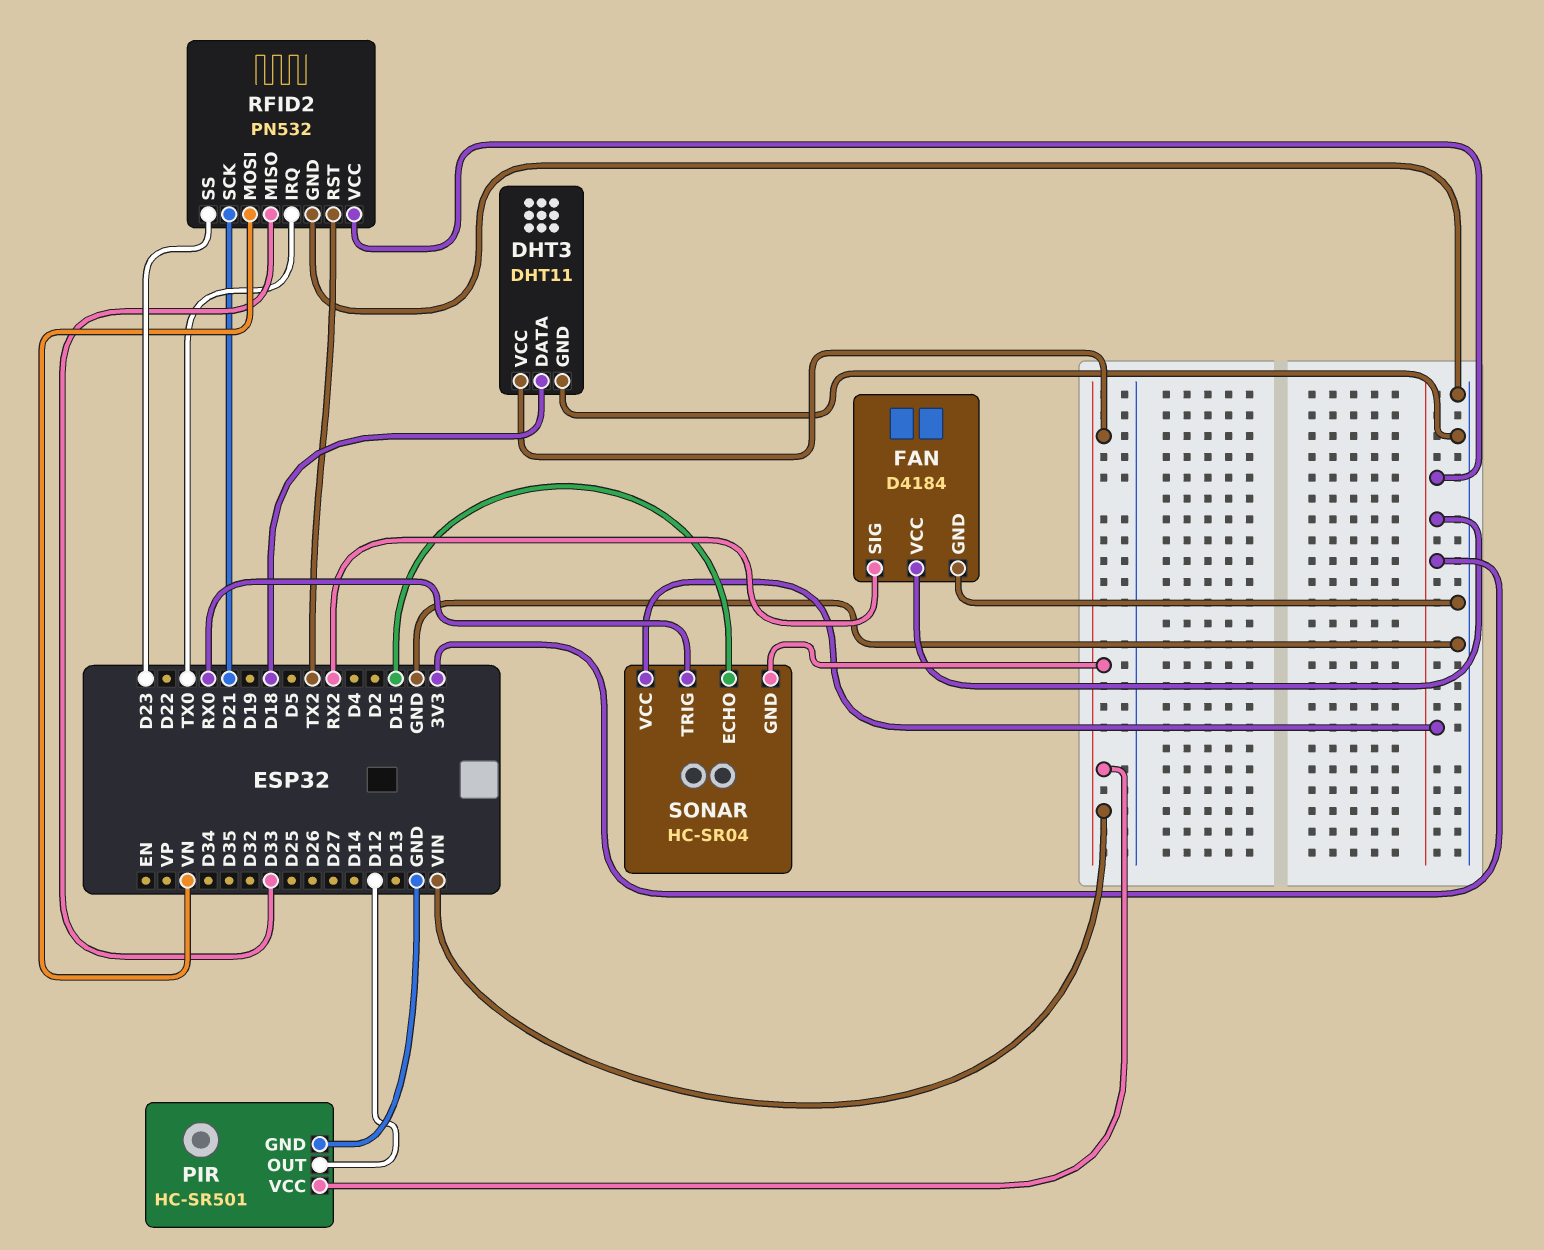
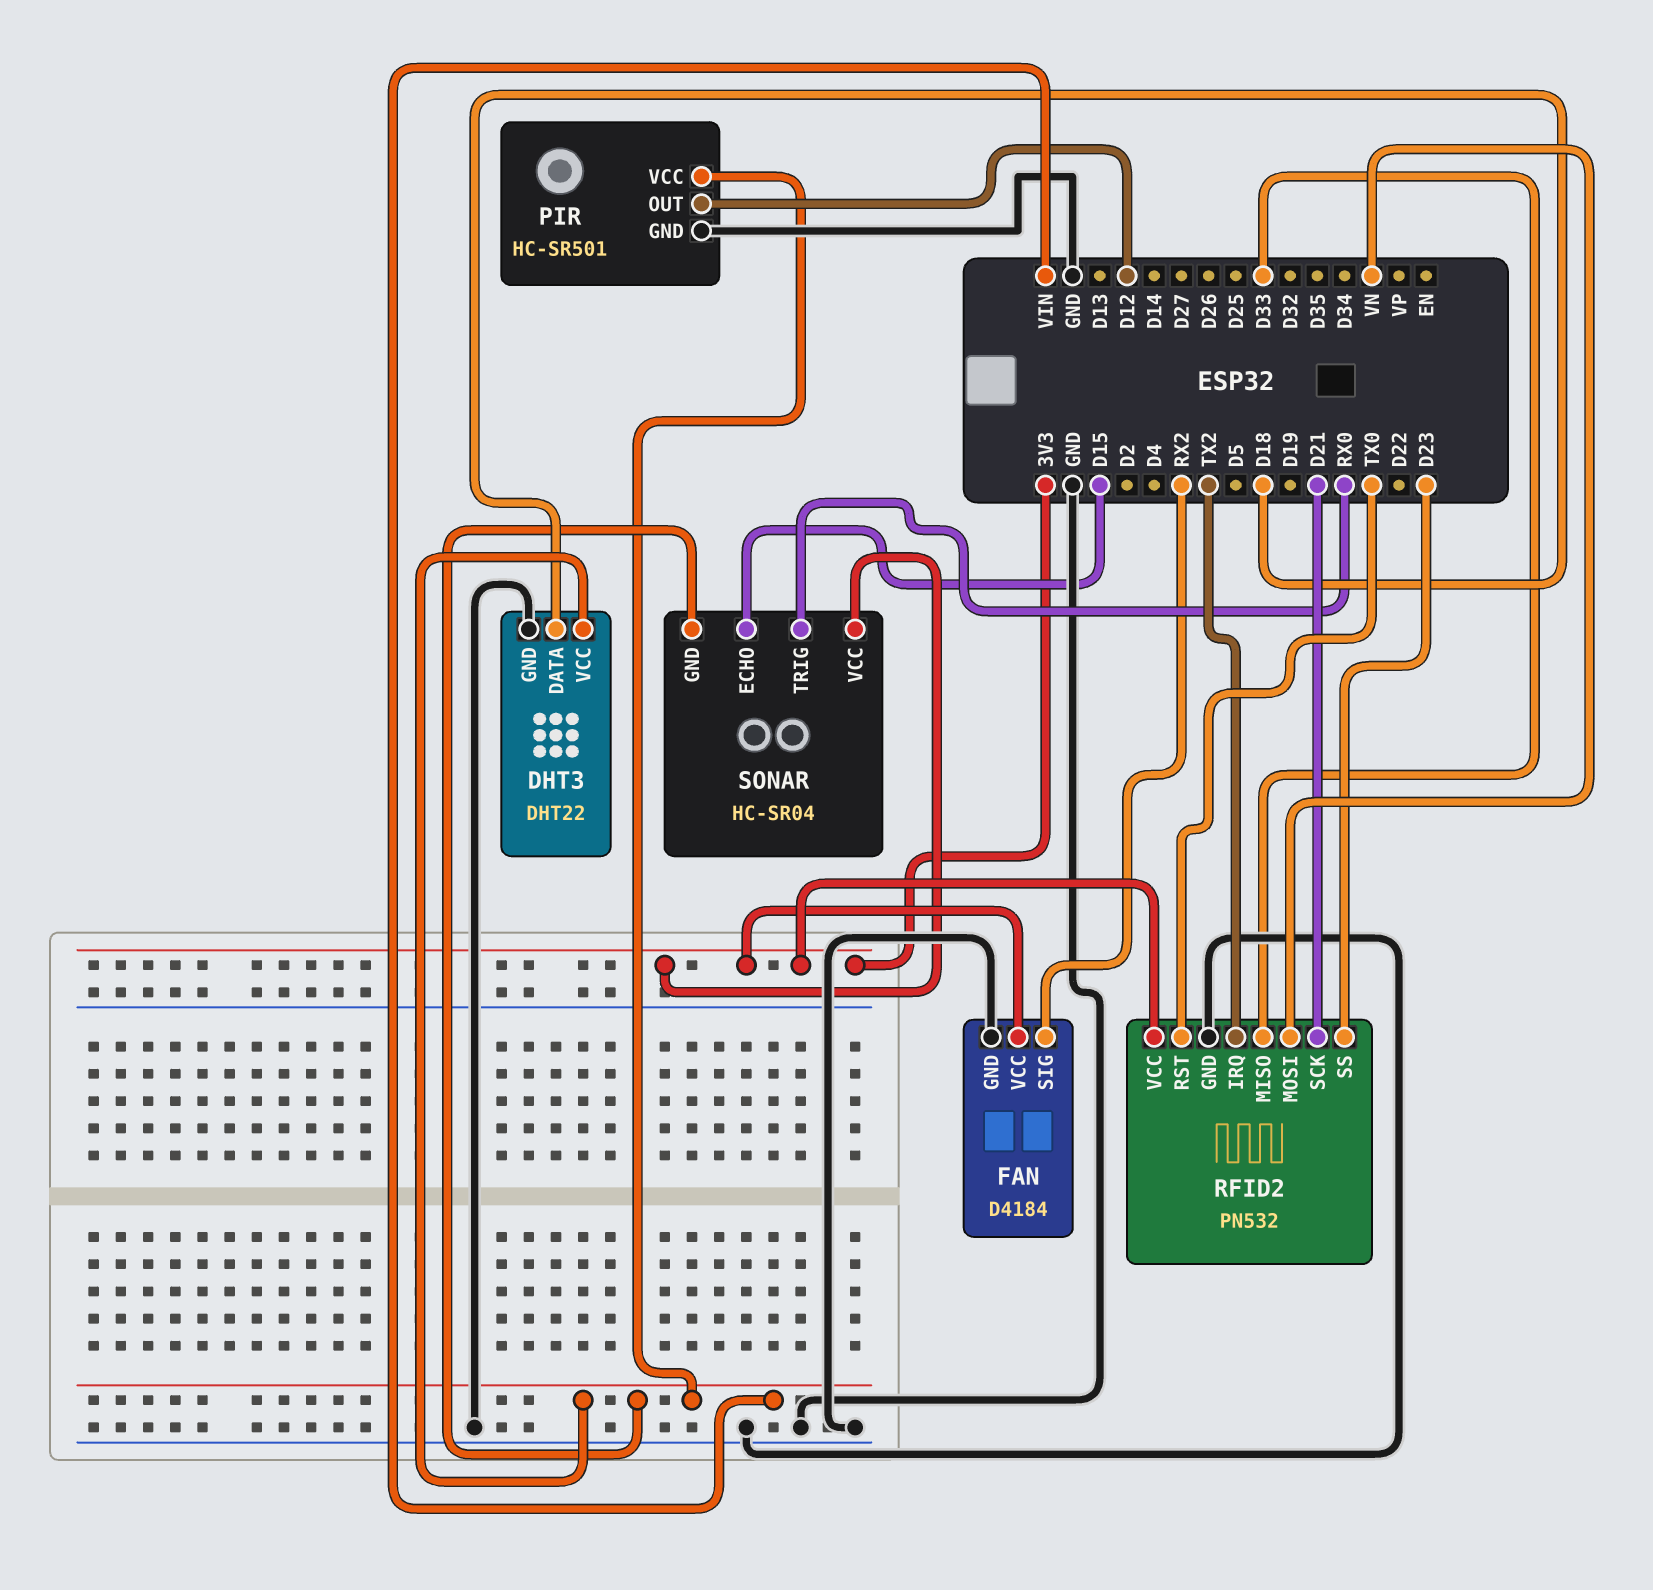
DHT3: DHT11 -> DHT22
RFID2 pin IRQ: TX0 -> TX2
RFID2 pin RST: TX2 -> TX0

